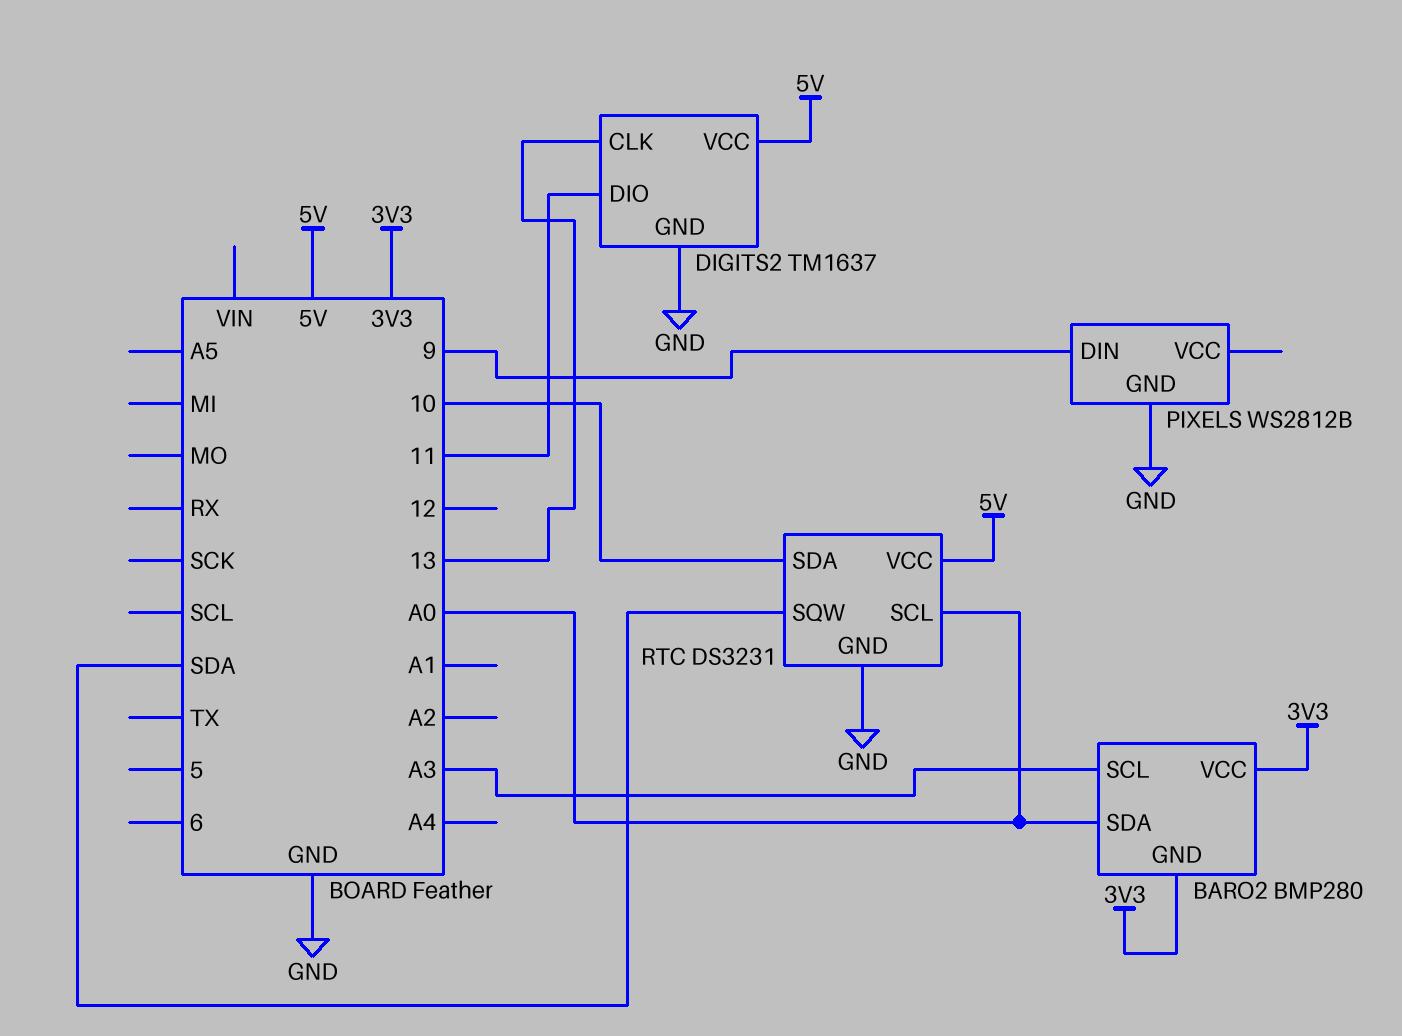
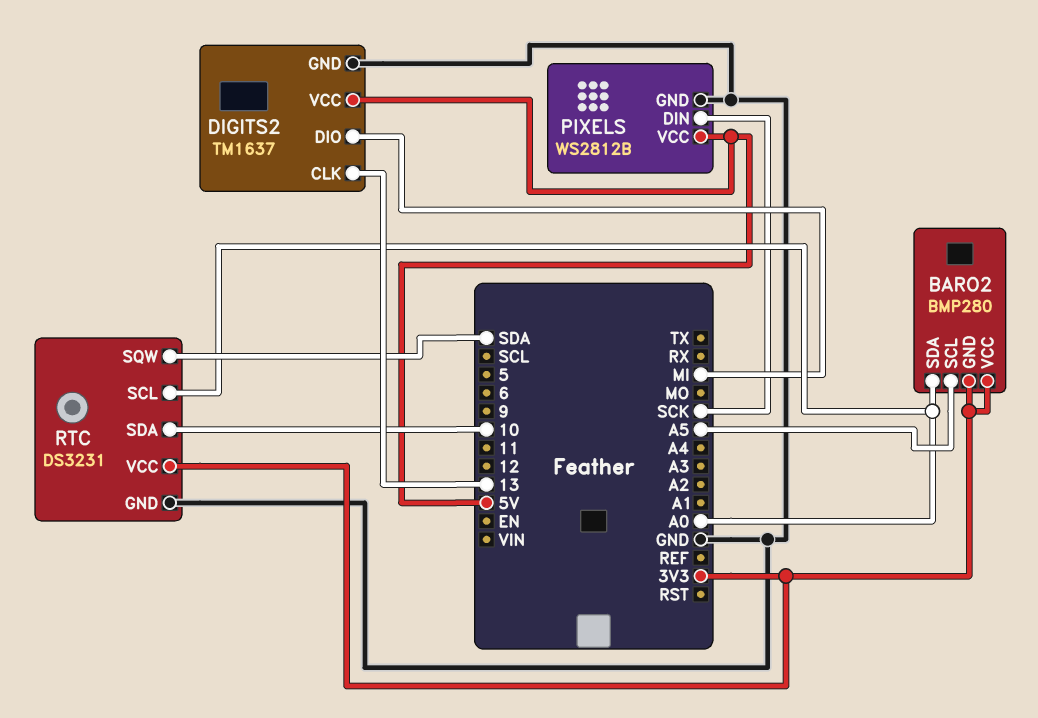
BARO2 pin SCL: A3 -> A5
DIGITS2 pin DIO: 11 -> MI
PIXELS pin DIN: 9 -> SCK
PIXELS pin VCC: none -> 5V
RTC pin VCC: 5V -> 3V3

